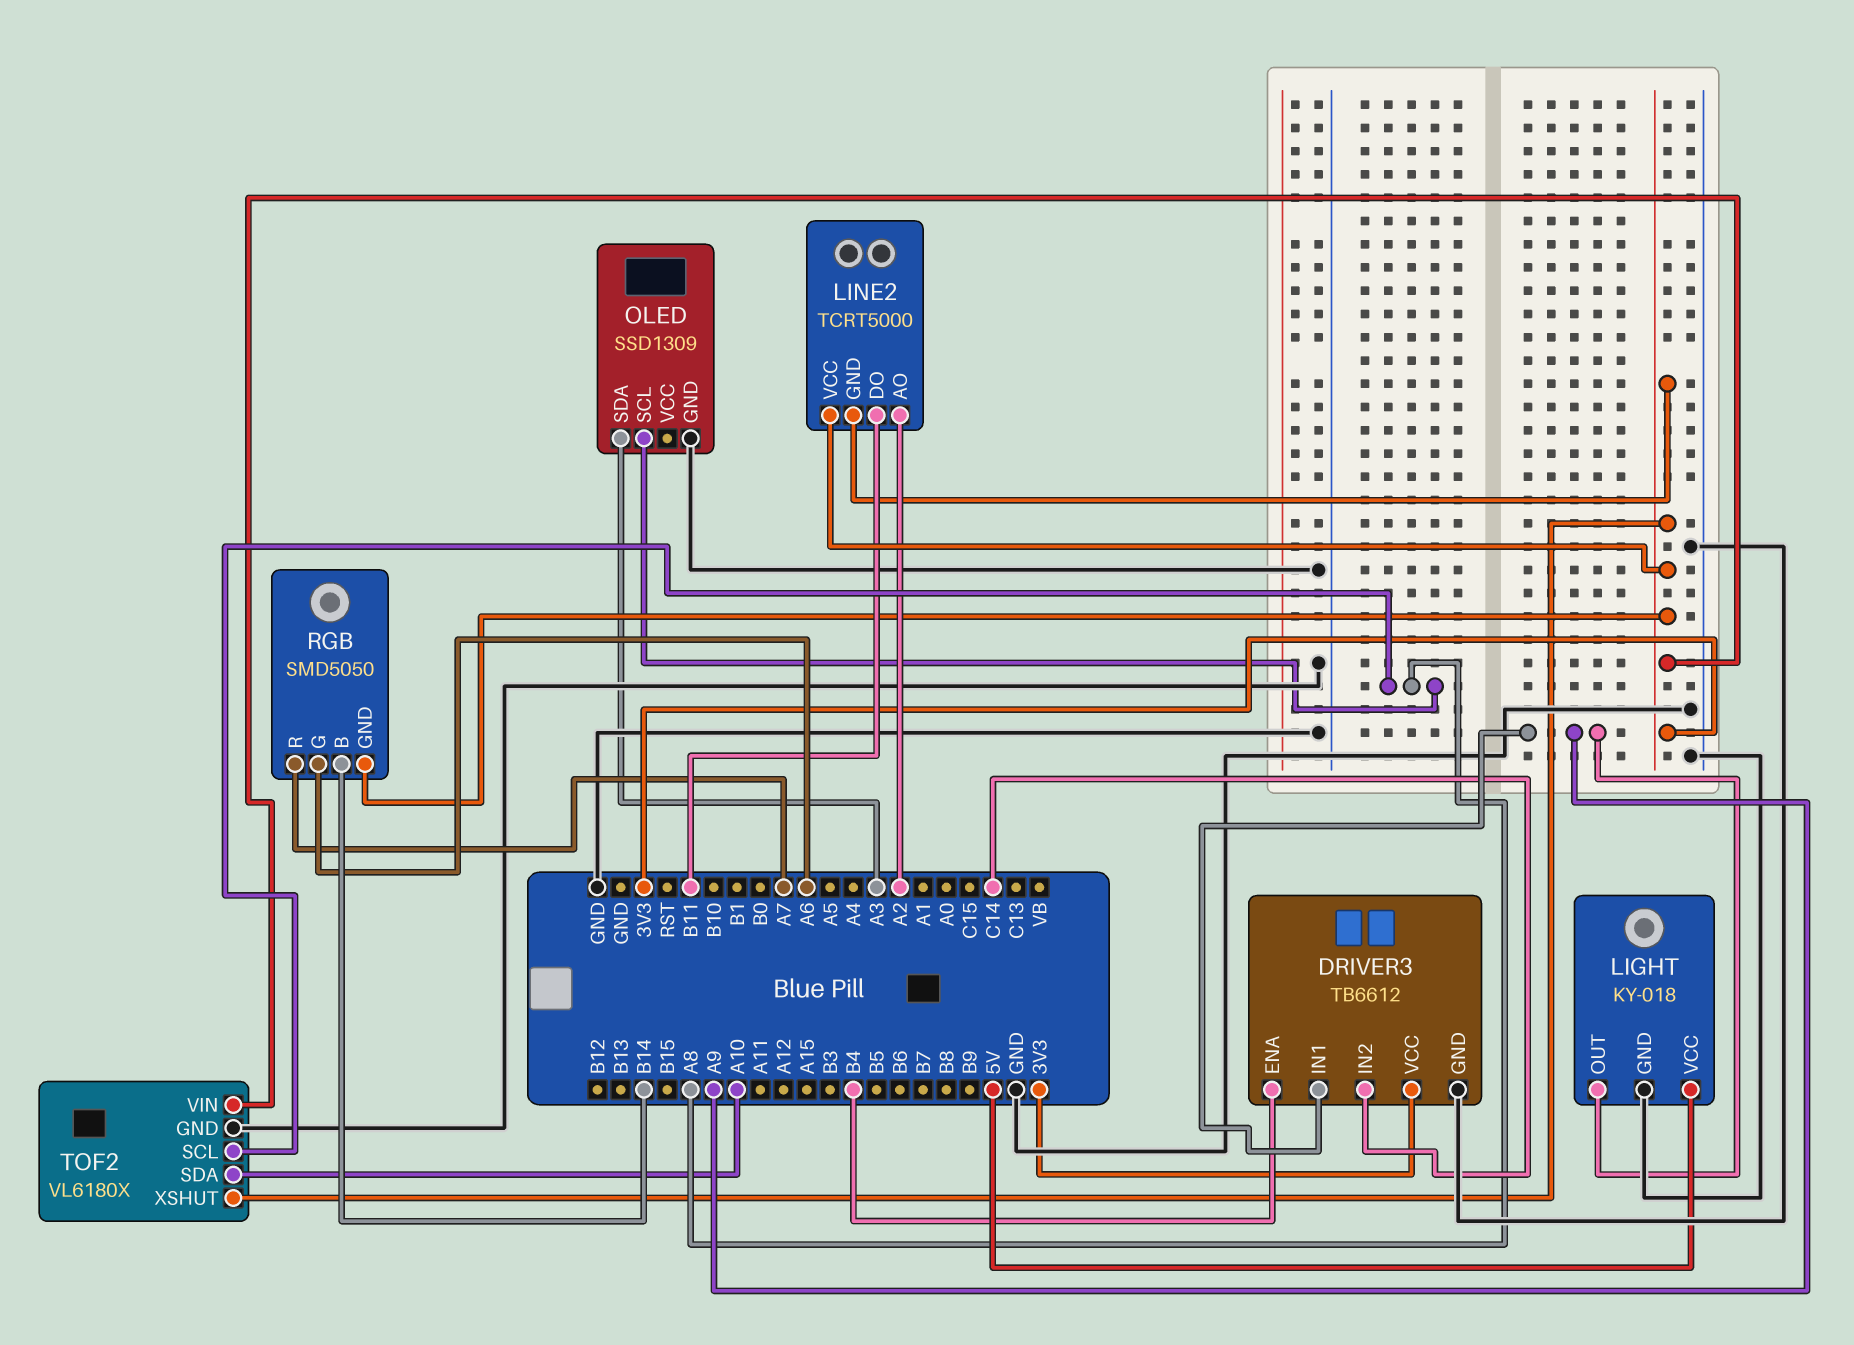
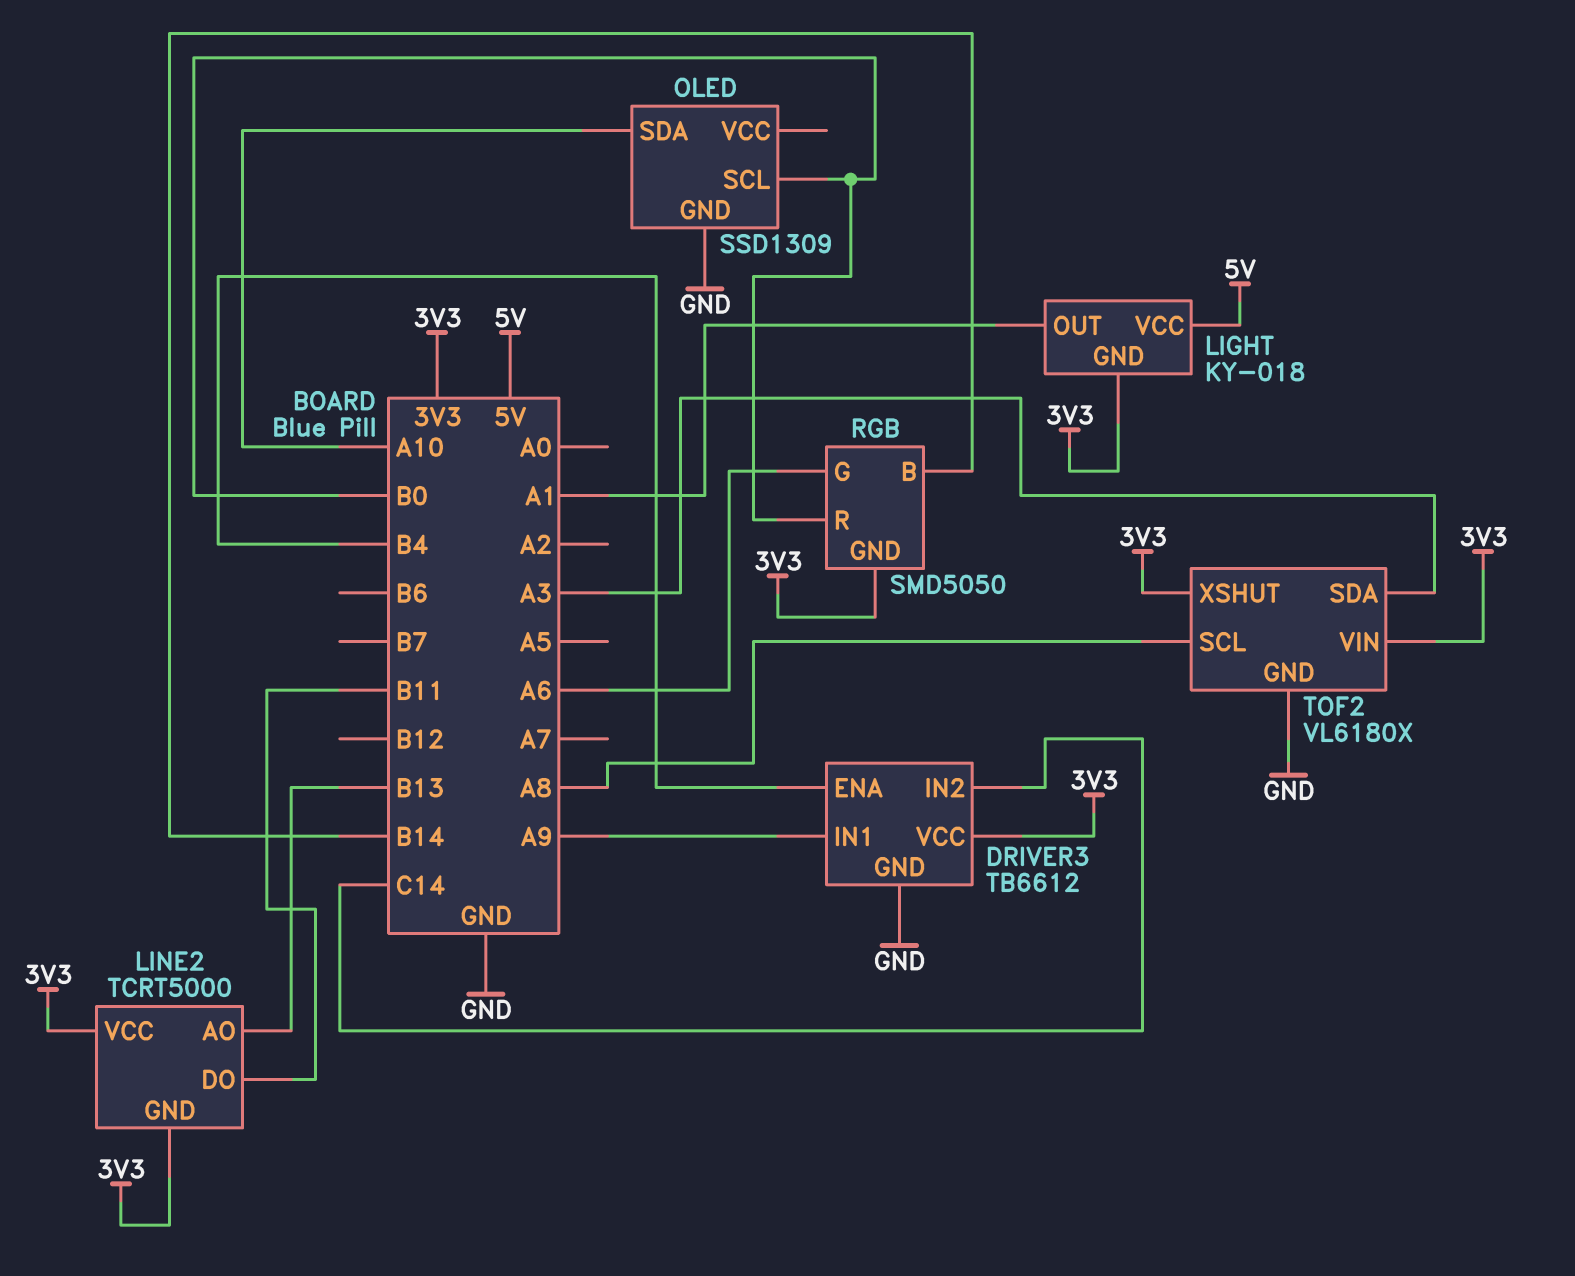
LIGHT pin GND: GND -> 3V3
LIGHT pin OUT: A9 -> A1
LINE2 pin AO: A2 -> B13
OLED pin SCL: A8 -> B0
OLED pin SDA: A3 -> A10
RGB pin R: A7 -> B0
TOF2 pin SDA: A10 -> A3

